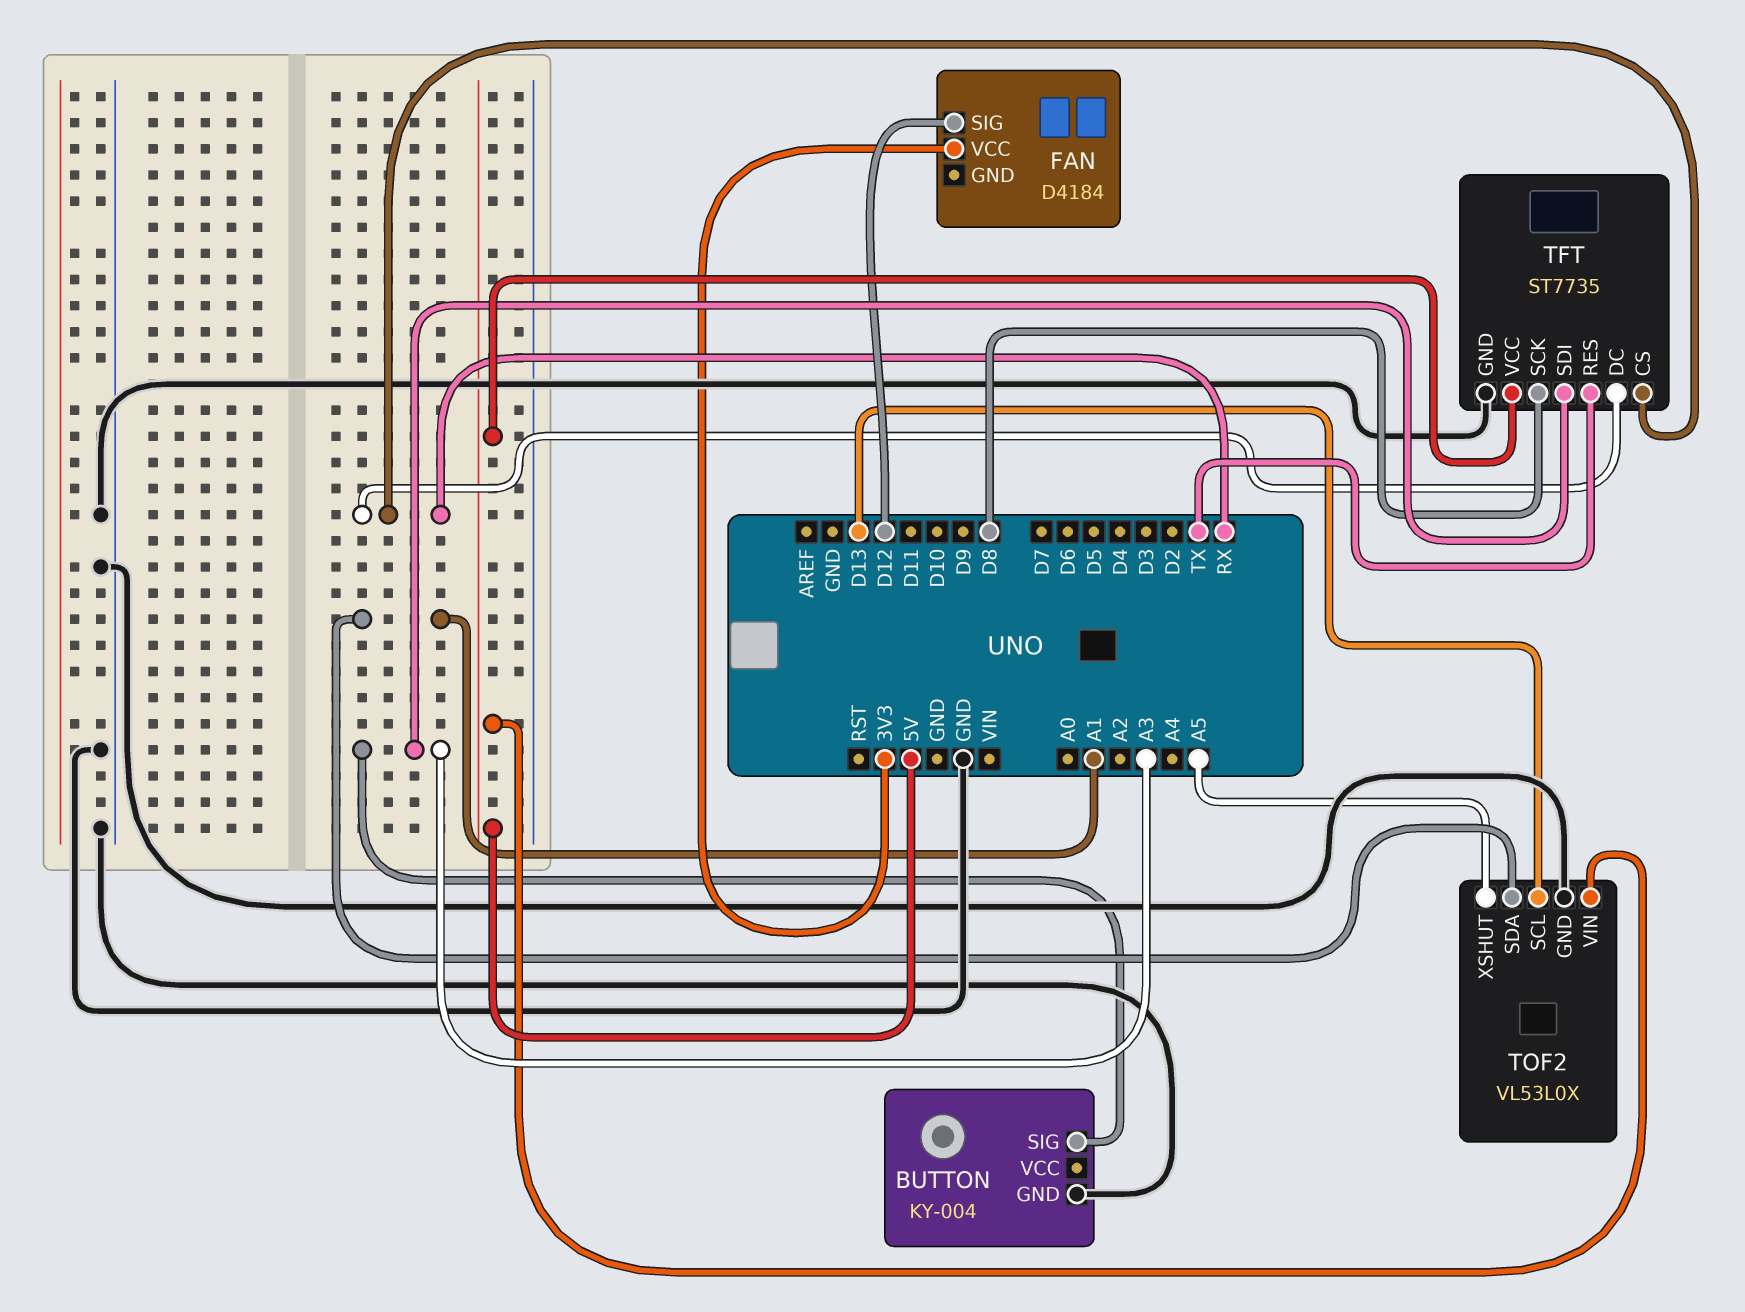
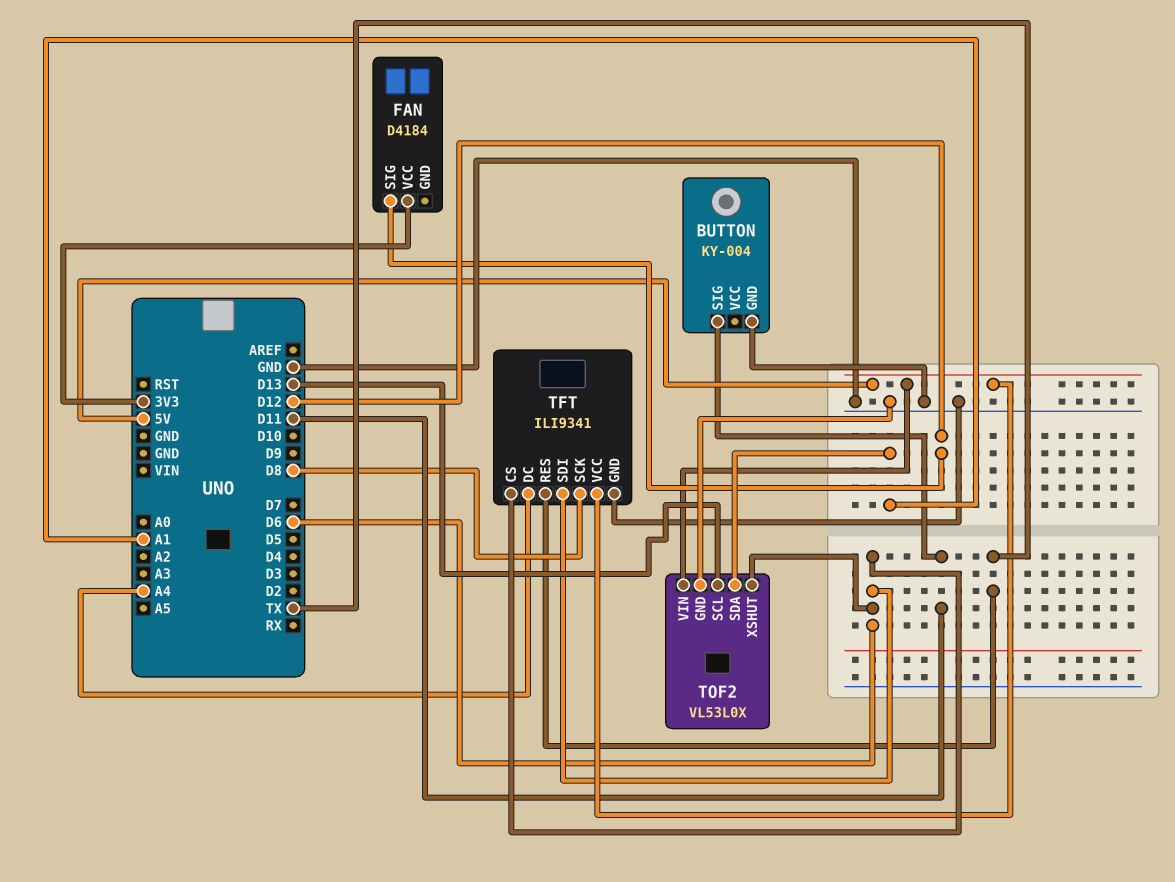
BUTTON pin SIG: A3 -> D11
TFT: ST7735 -> ILI9341
TFT pin CS: RX -> D6
TFT pin DC: RX -> A4
TFT pin SDI: A3 -> D6
TOF2 pin XSHUT: A5 -> D6

